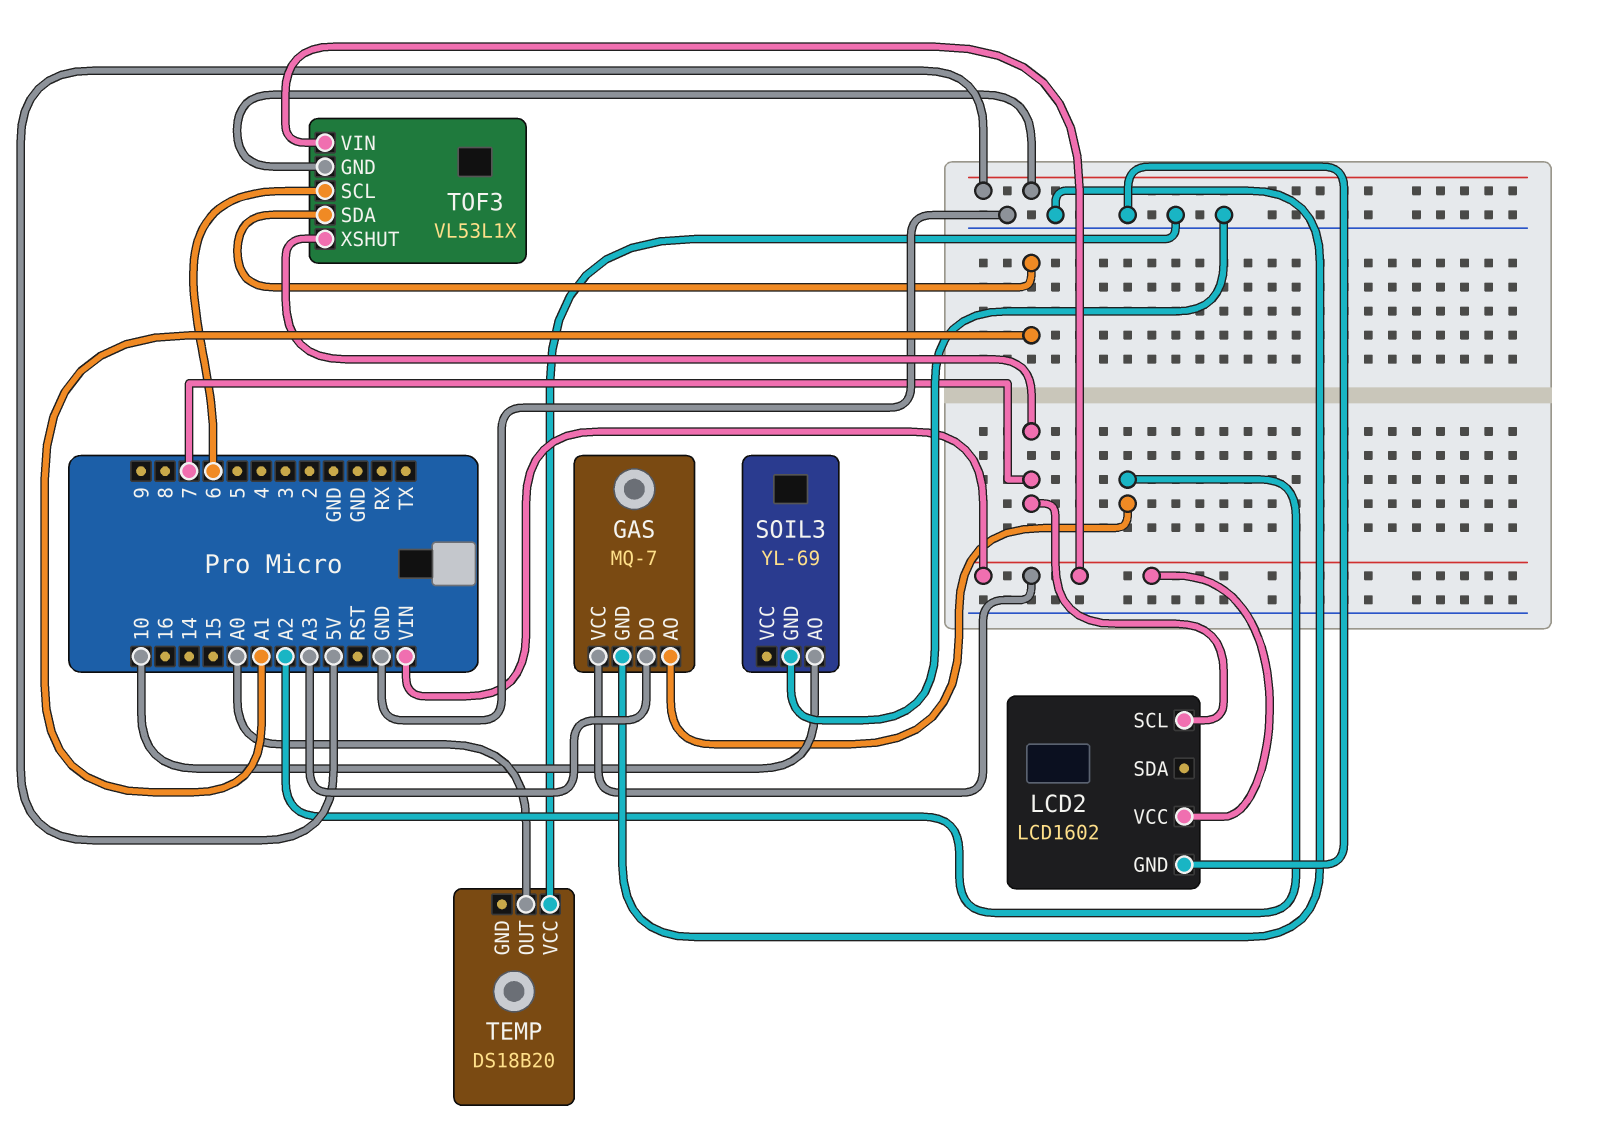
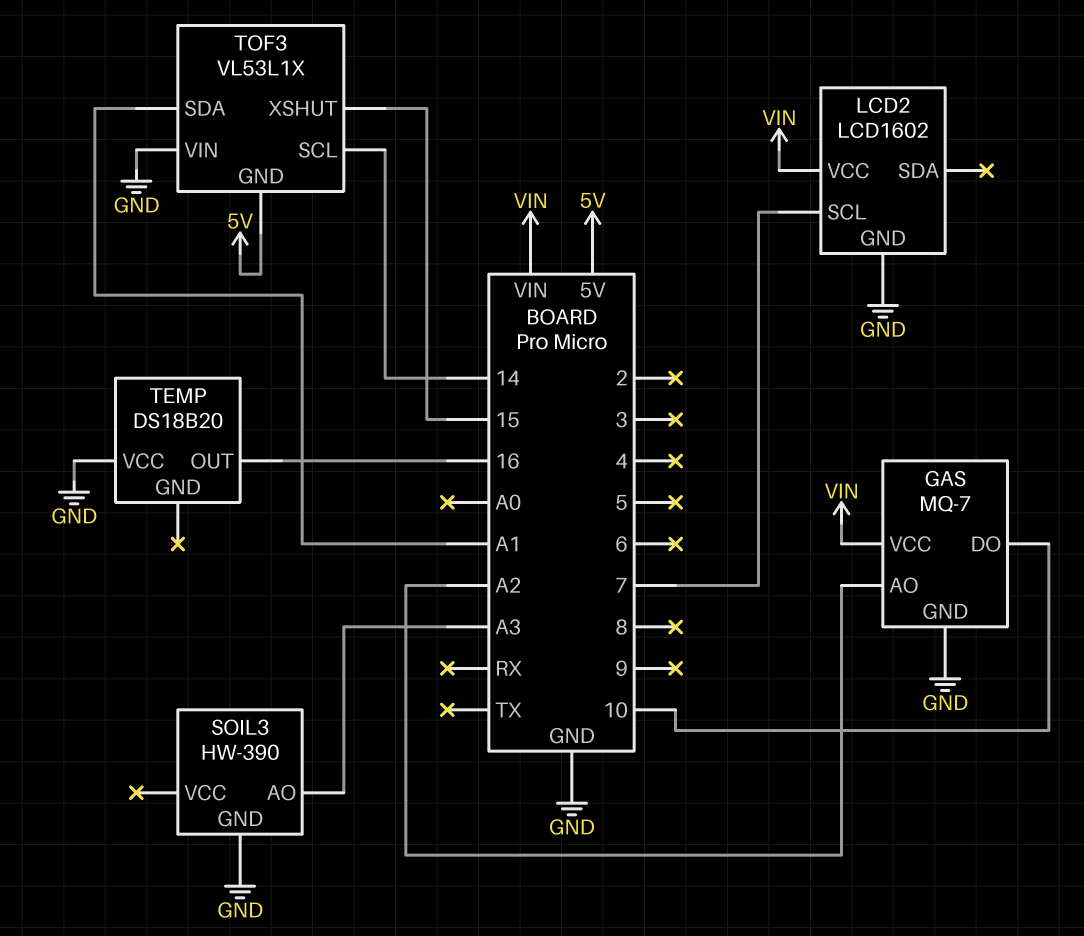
GAS pin DO: A3 -> 10
SOIL3: YL-69 -> HW-390
SOIL3 pin AO: 10 -> A3
TEMP pin OUT: A0 -> 16
TOF3 pin SCL: 6 -> 14
TOF3 pin VIN: VIN -> GND
TOF3 pin XSHUT: 7 -> 15

